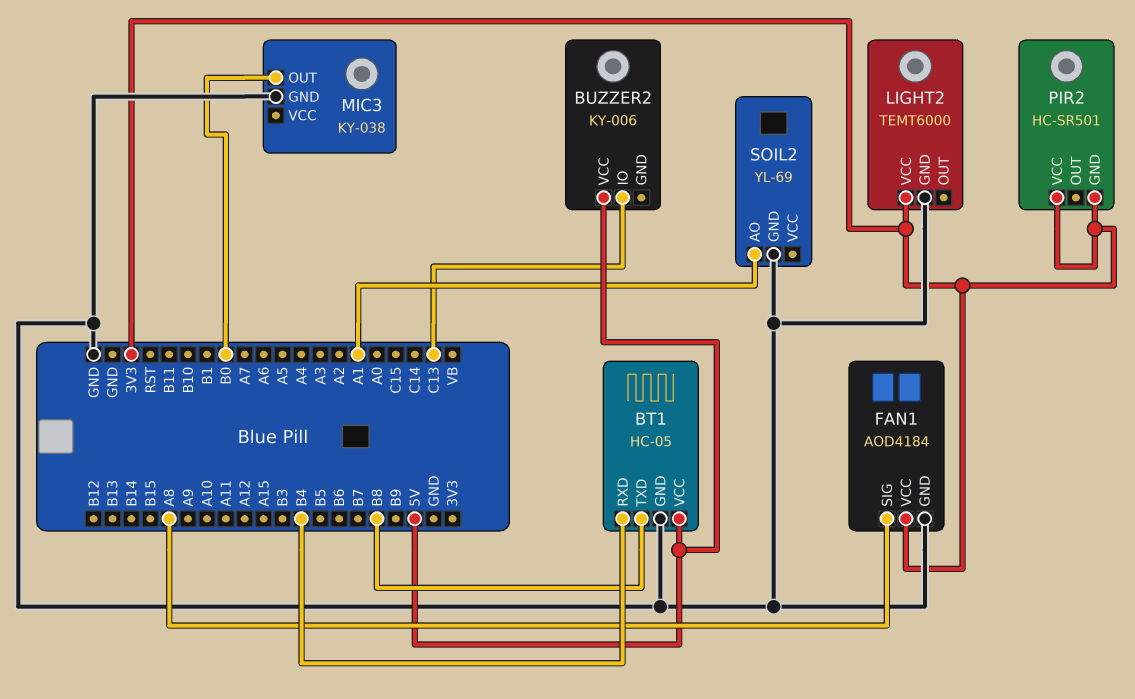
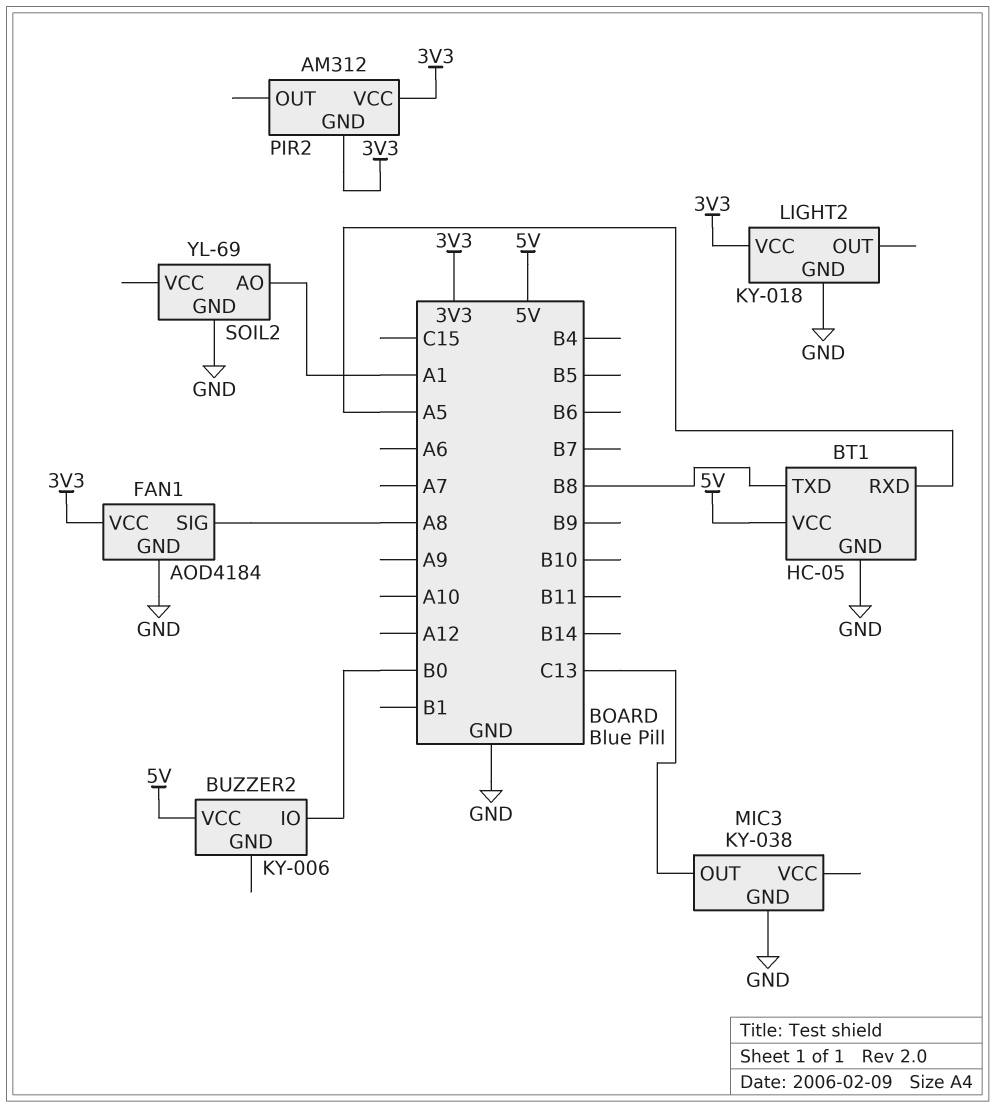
BT1 pin RXD: B4 -> A5
BUZZER2 pin IO: C13 -> B0
LIGHT2: TEMT6000 -> KY-018
MIC3 pin OUT: B0 -> C13
PIR2: HC-SR501 -> AM312

